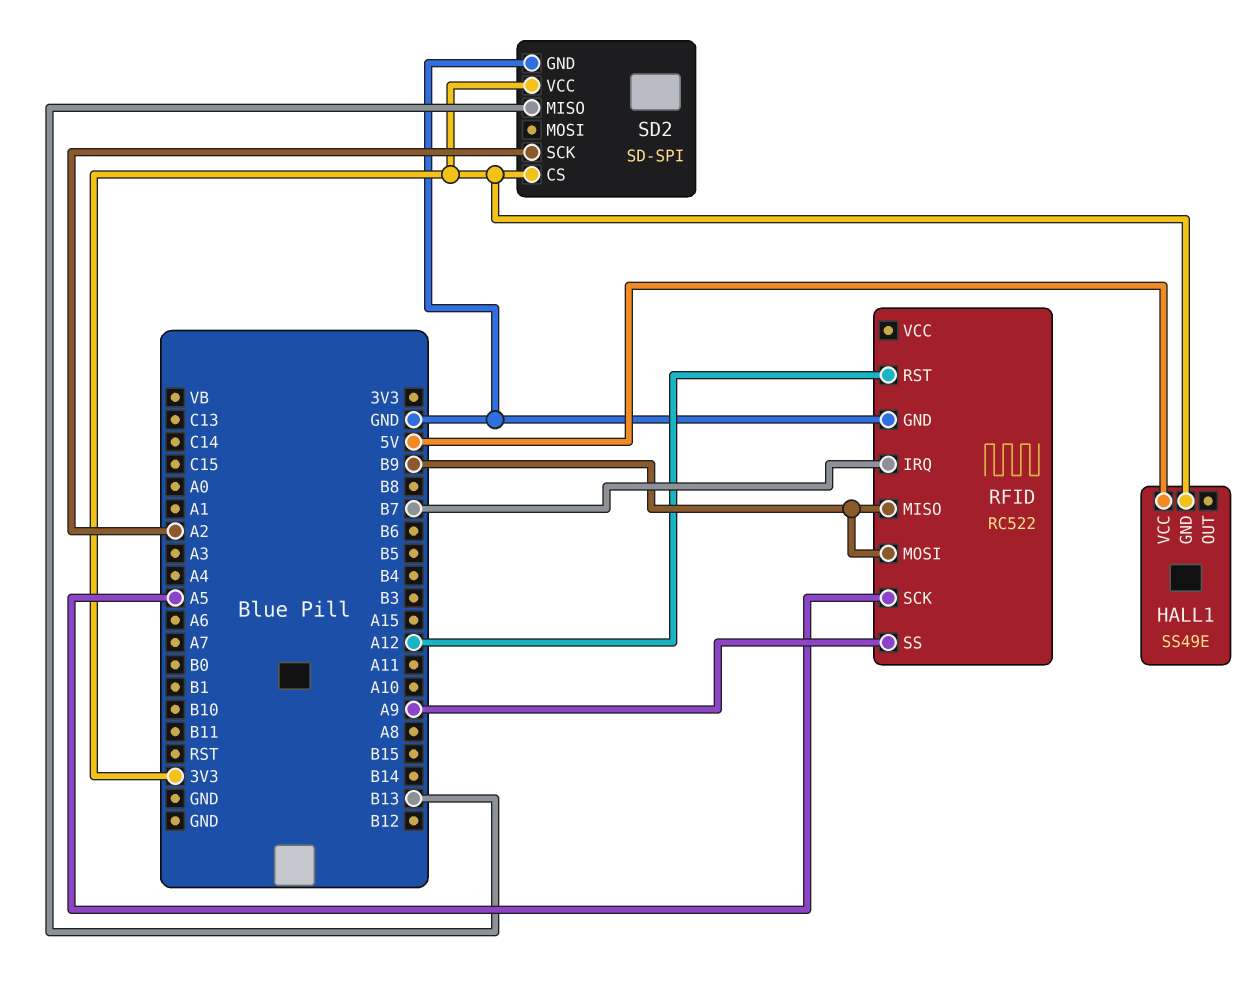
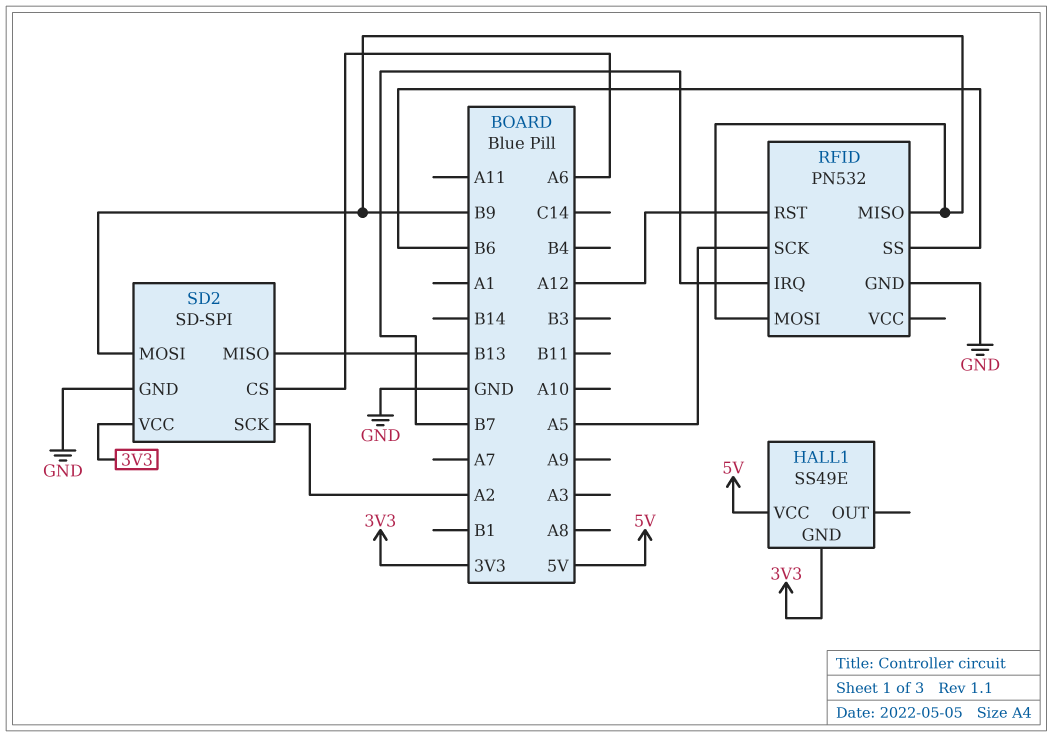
RFID: RC522 -> PN532
RFID pin SS: A9 -> B6
SD2 pin CS: 3V3 -> A6
SD2 pin MOSI: none -> B9

